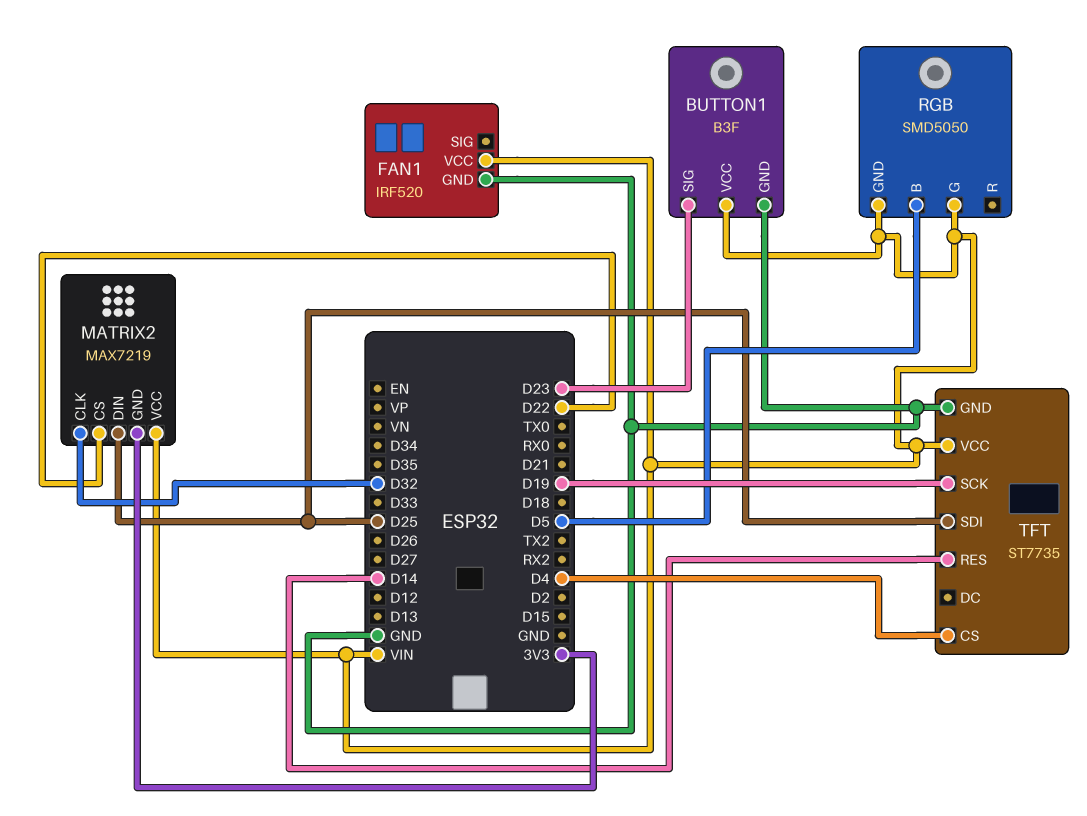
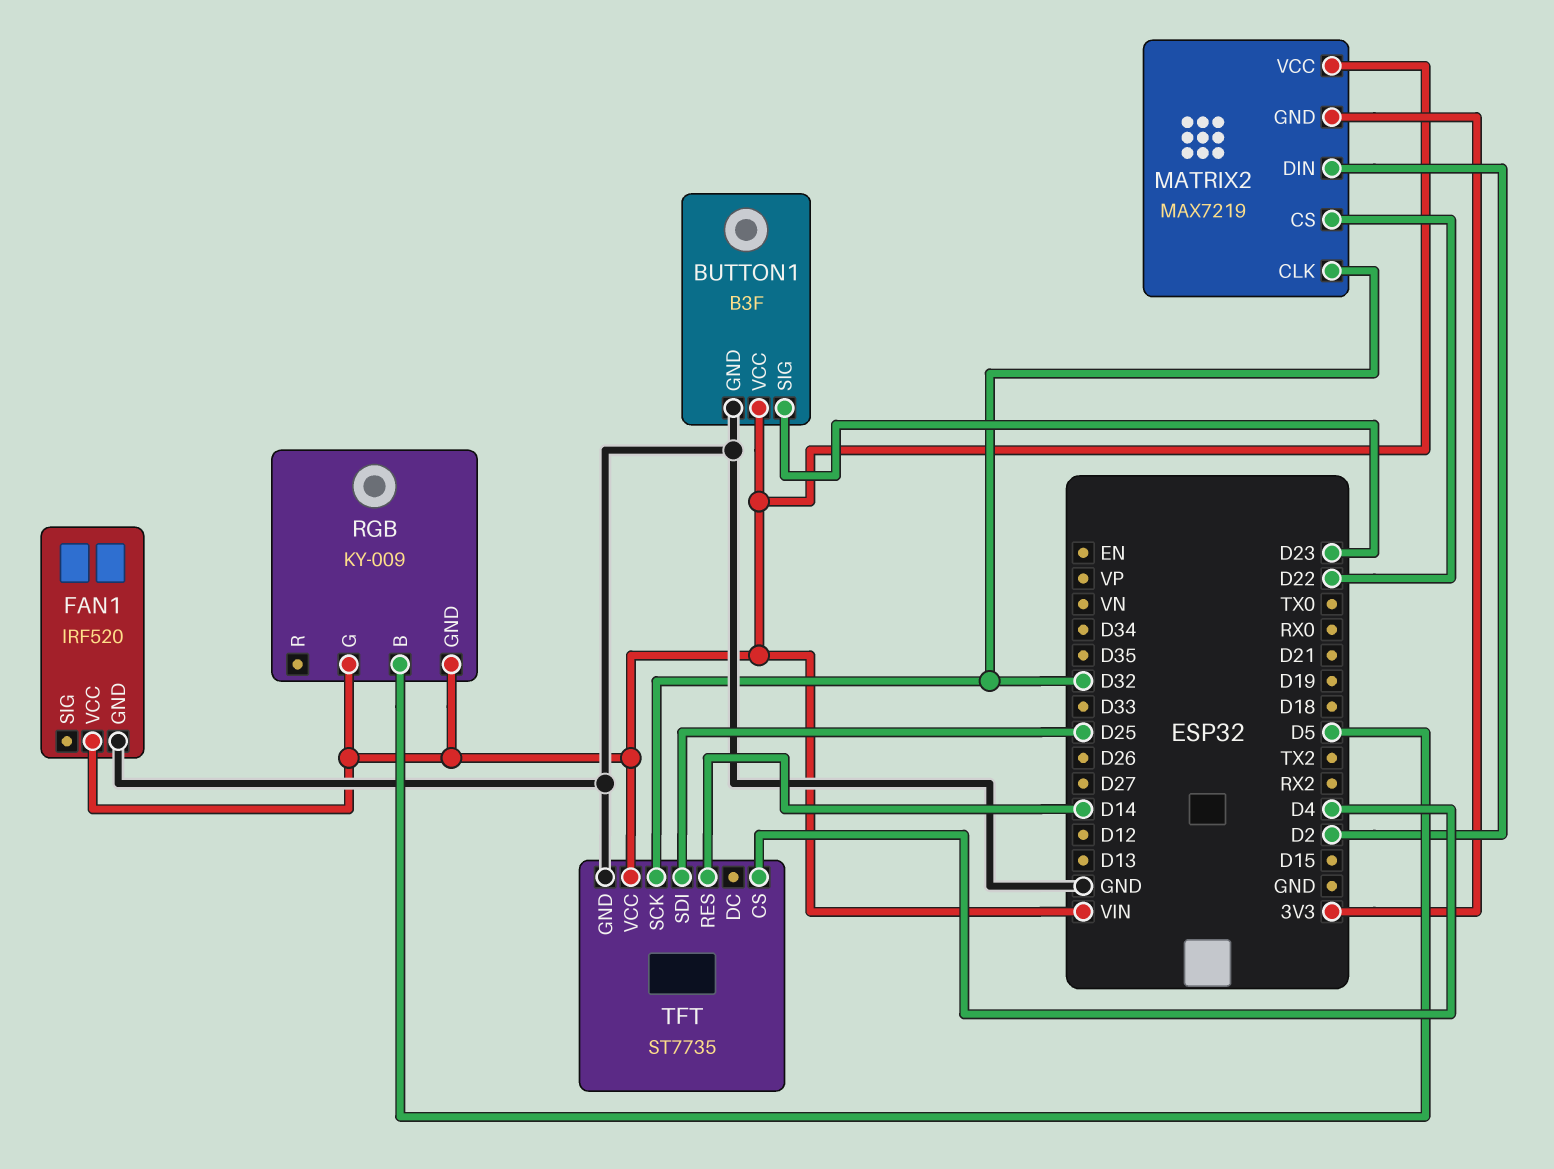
MATRIX2 pin DIN: D25 -> D2
RGB: SMD5050 -> KY-009
TFT pin SCK: D19 -> D32

